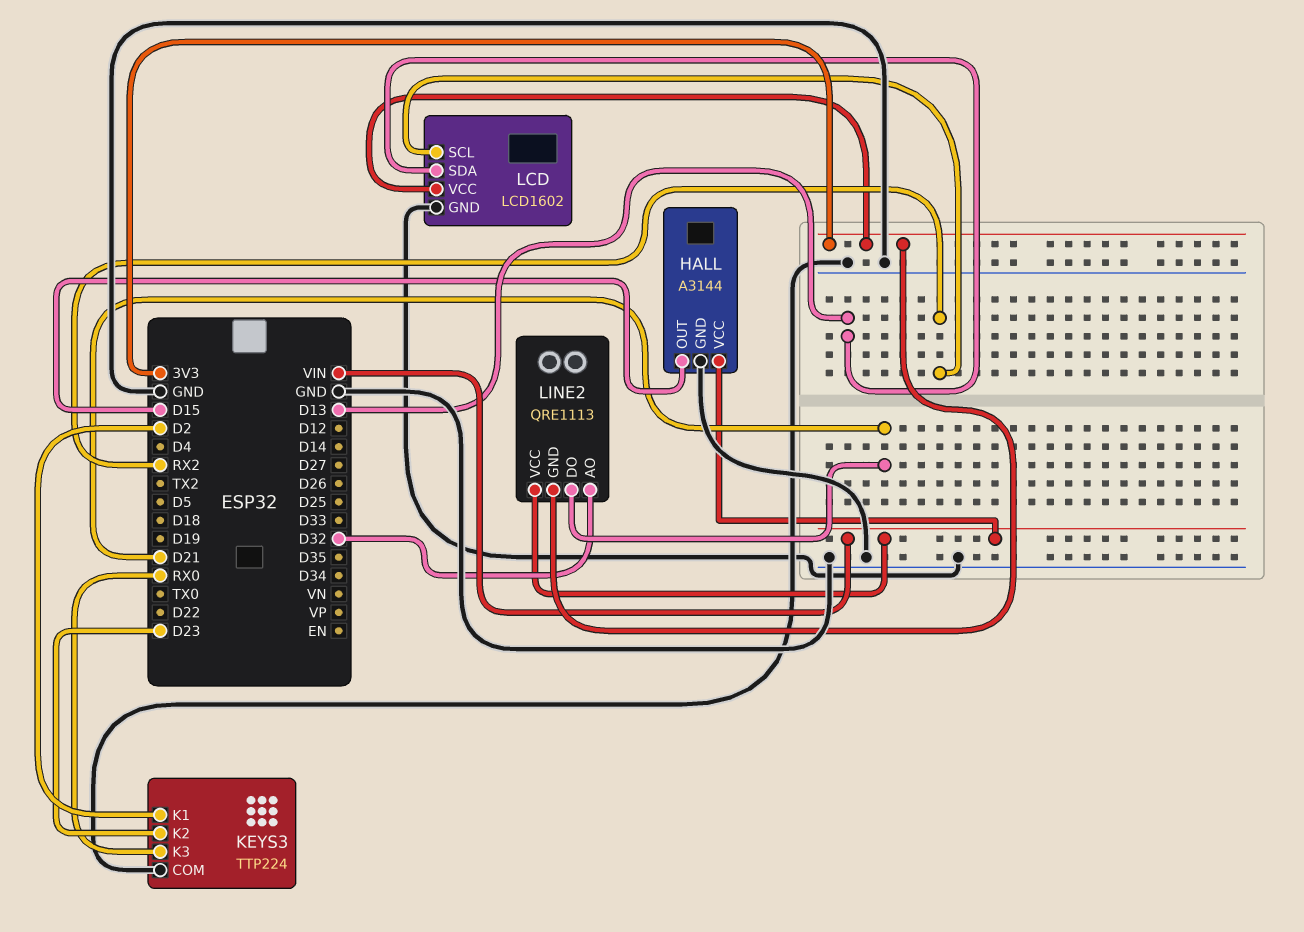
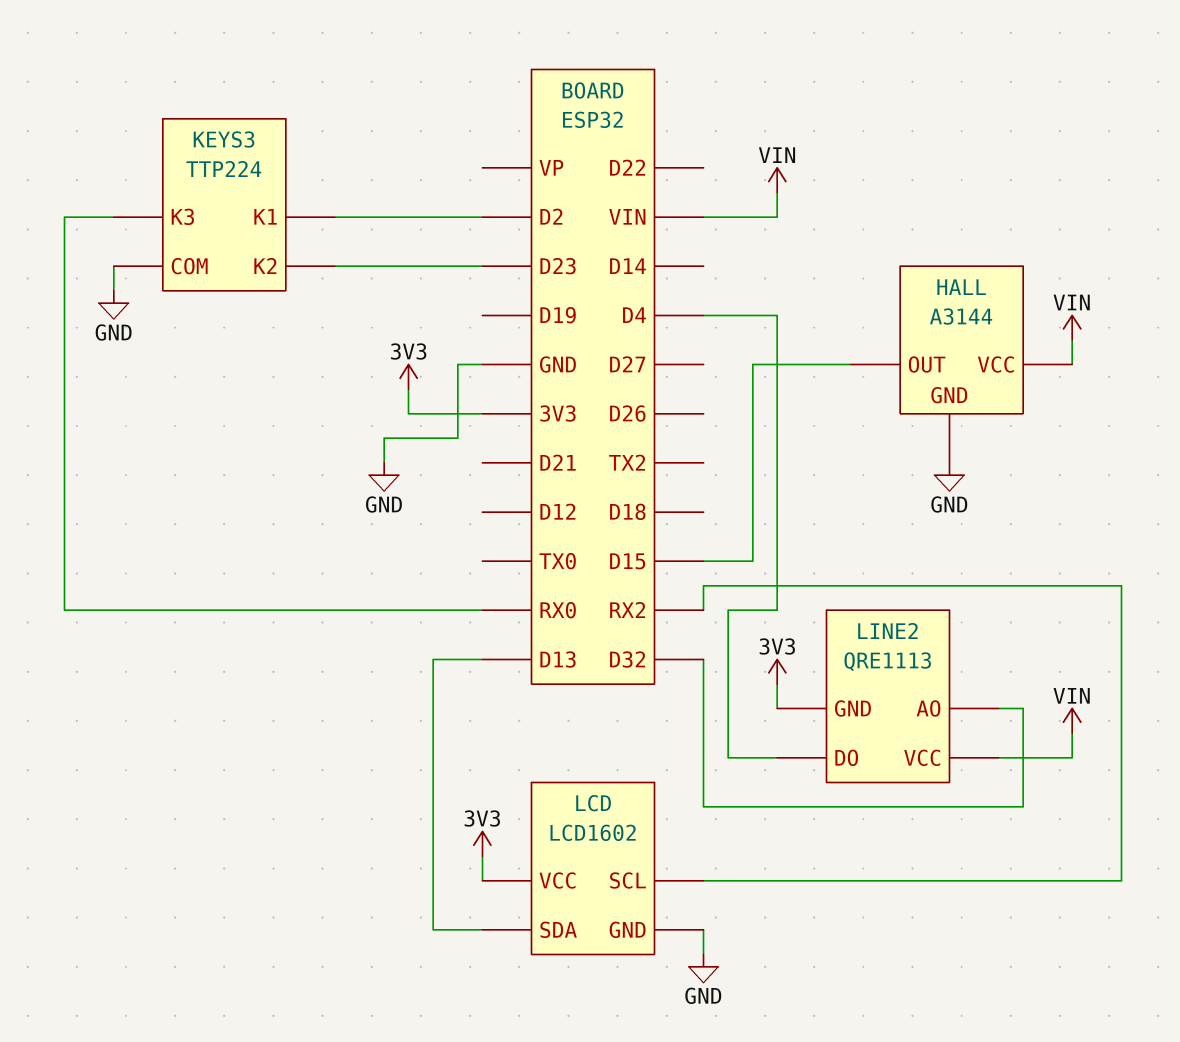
LINE2 pin DO: D21 -> D4

